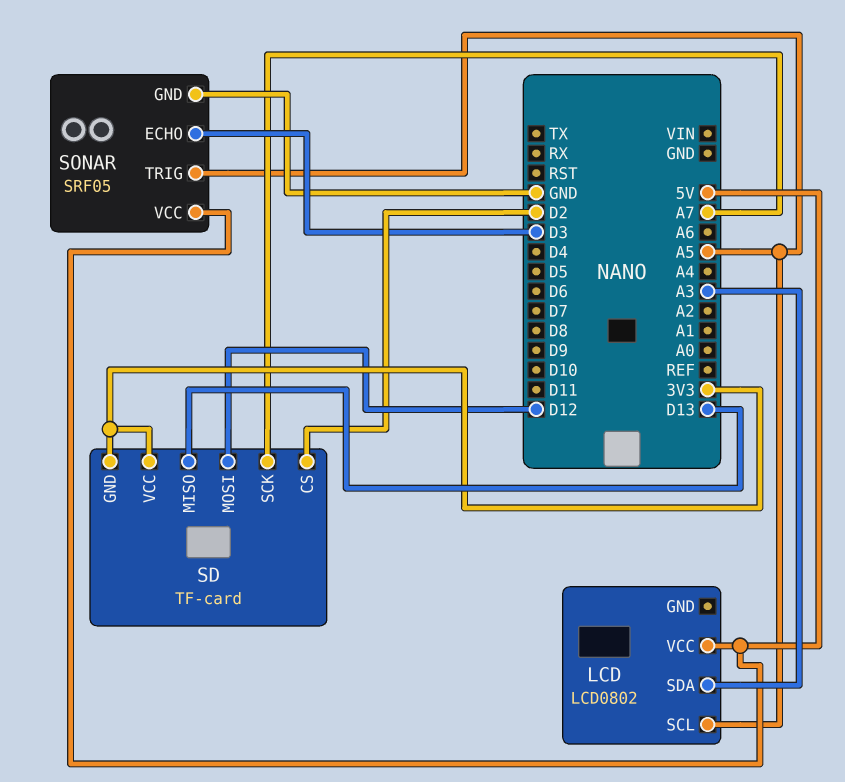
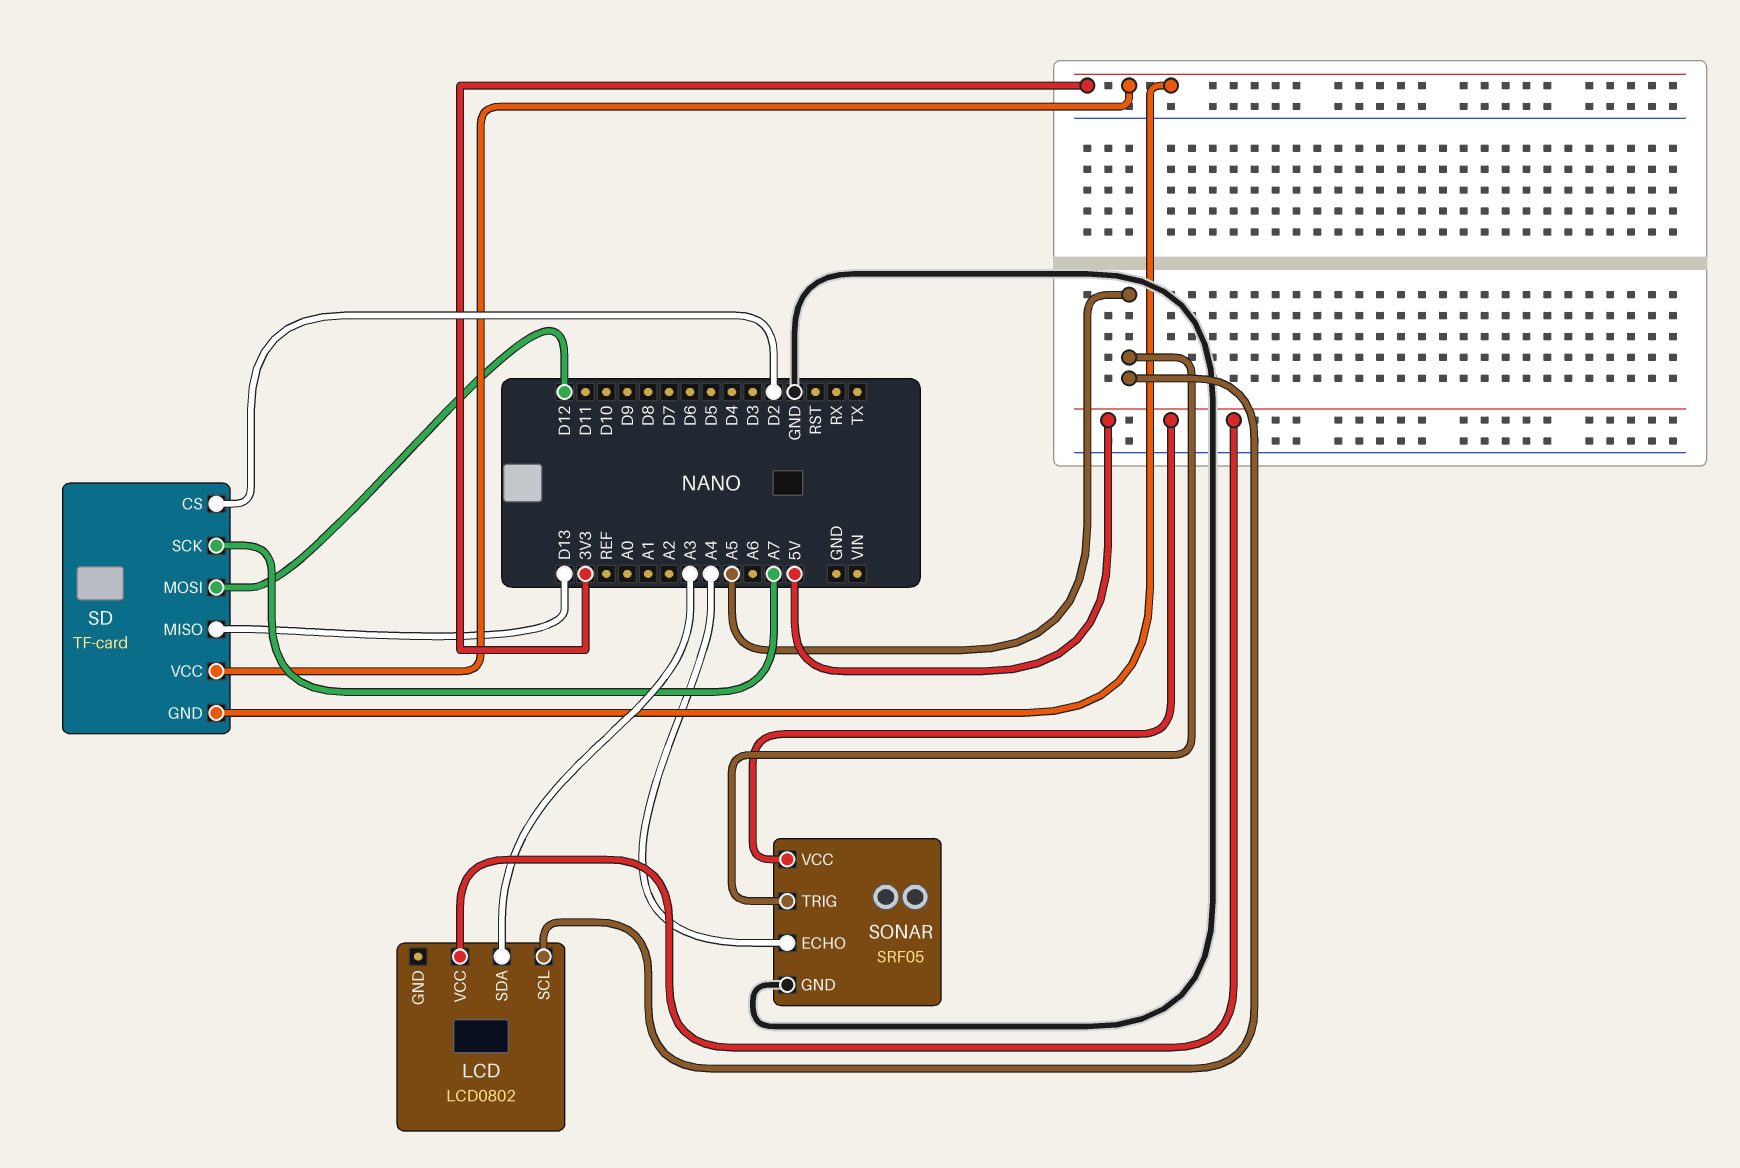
SONAR pin ECHO: D3 -> A4

